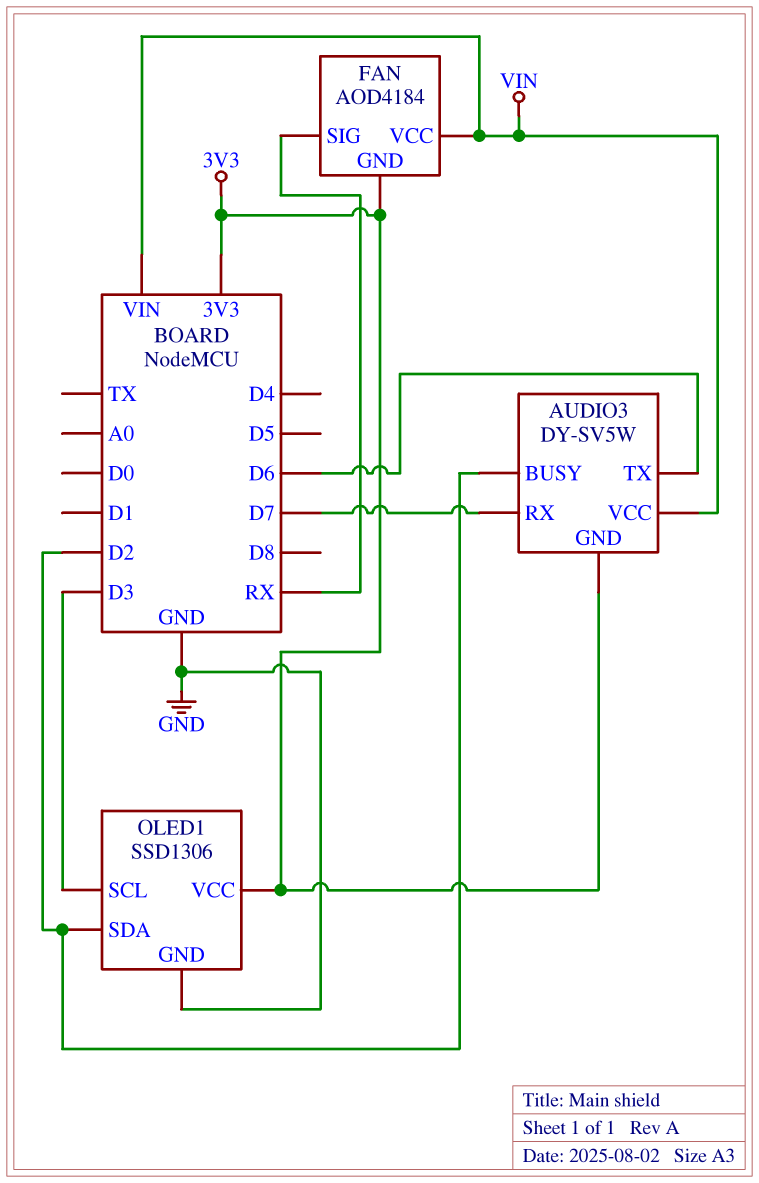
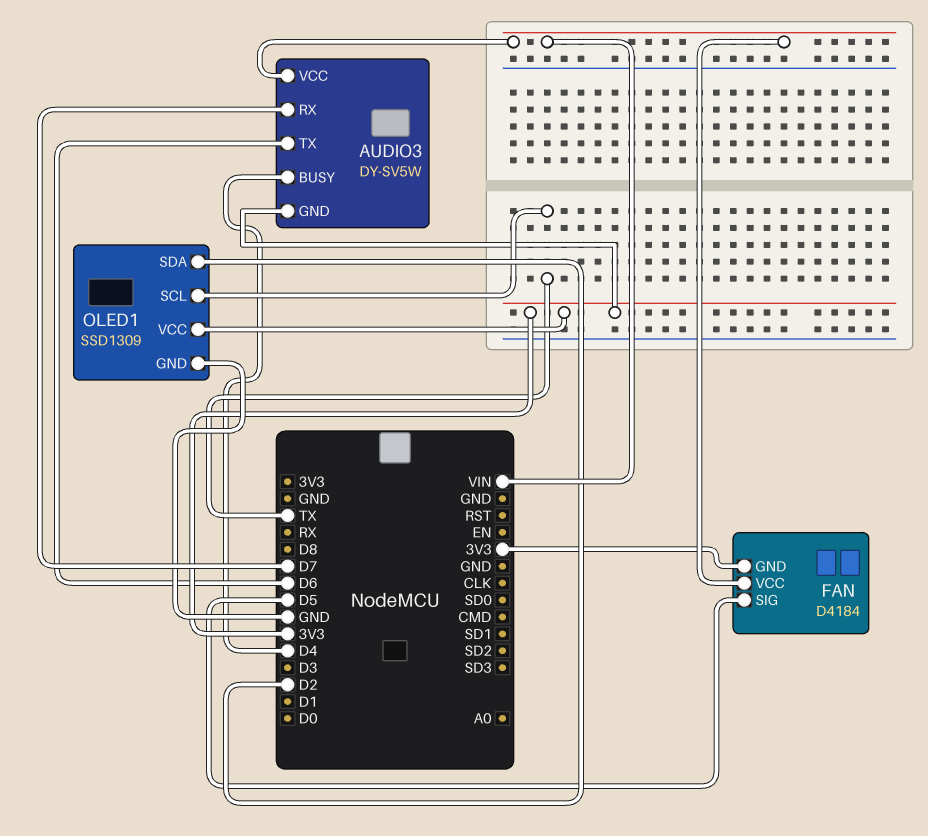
AUDIO3 pin BUSY: D2 -> D4
FAN: AOD4184 -> D4184
FAN pin SIG: RX -> D5
OLED1: SSD1306 -> SSD1309
OLED1 pin SCL: D3 -> TX

